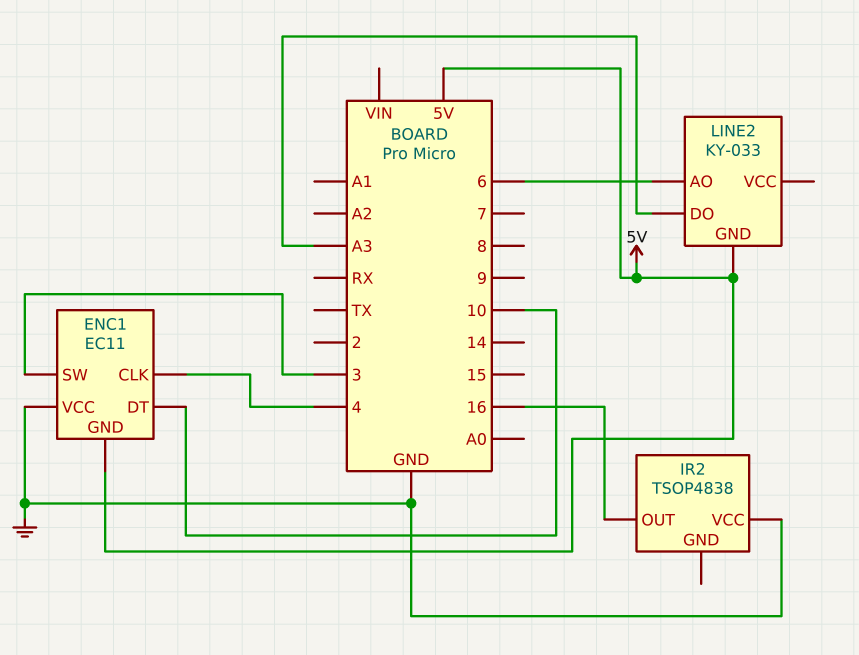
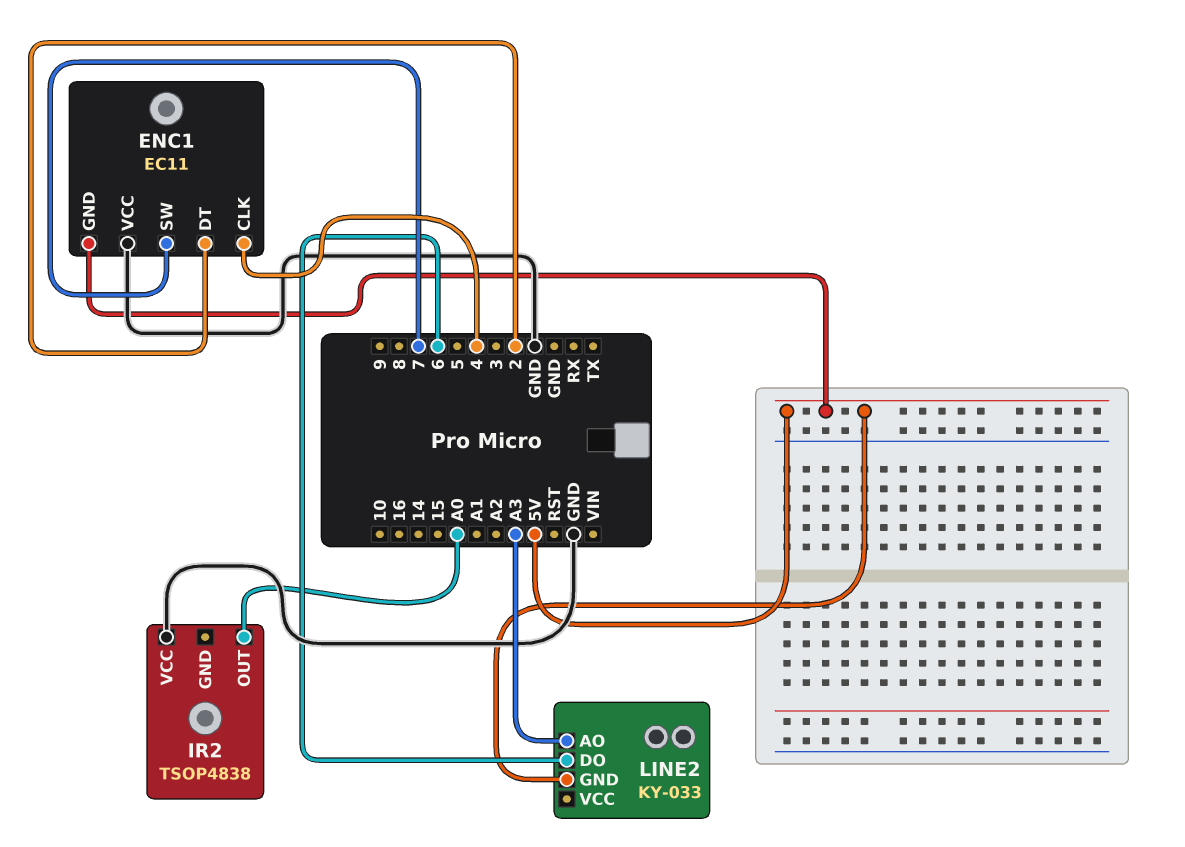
ENC1 pin DT: 10 -> 2
ENC1 pin SW: 3 -> 7
IR2 pin OUT: 16 -> A0
LINE2 pin AO: 6 -> A3
LINE2 pin DO: A3 -> 6

